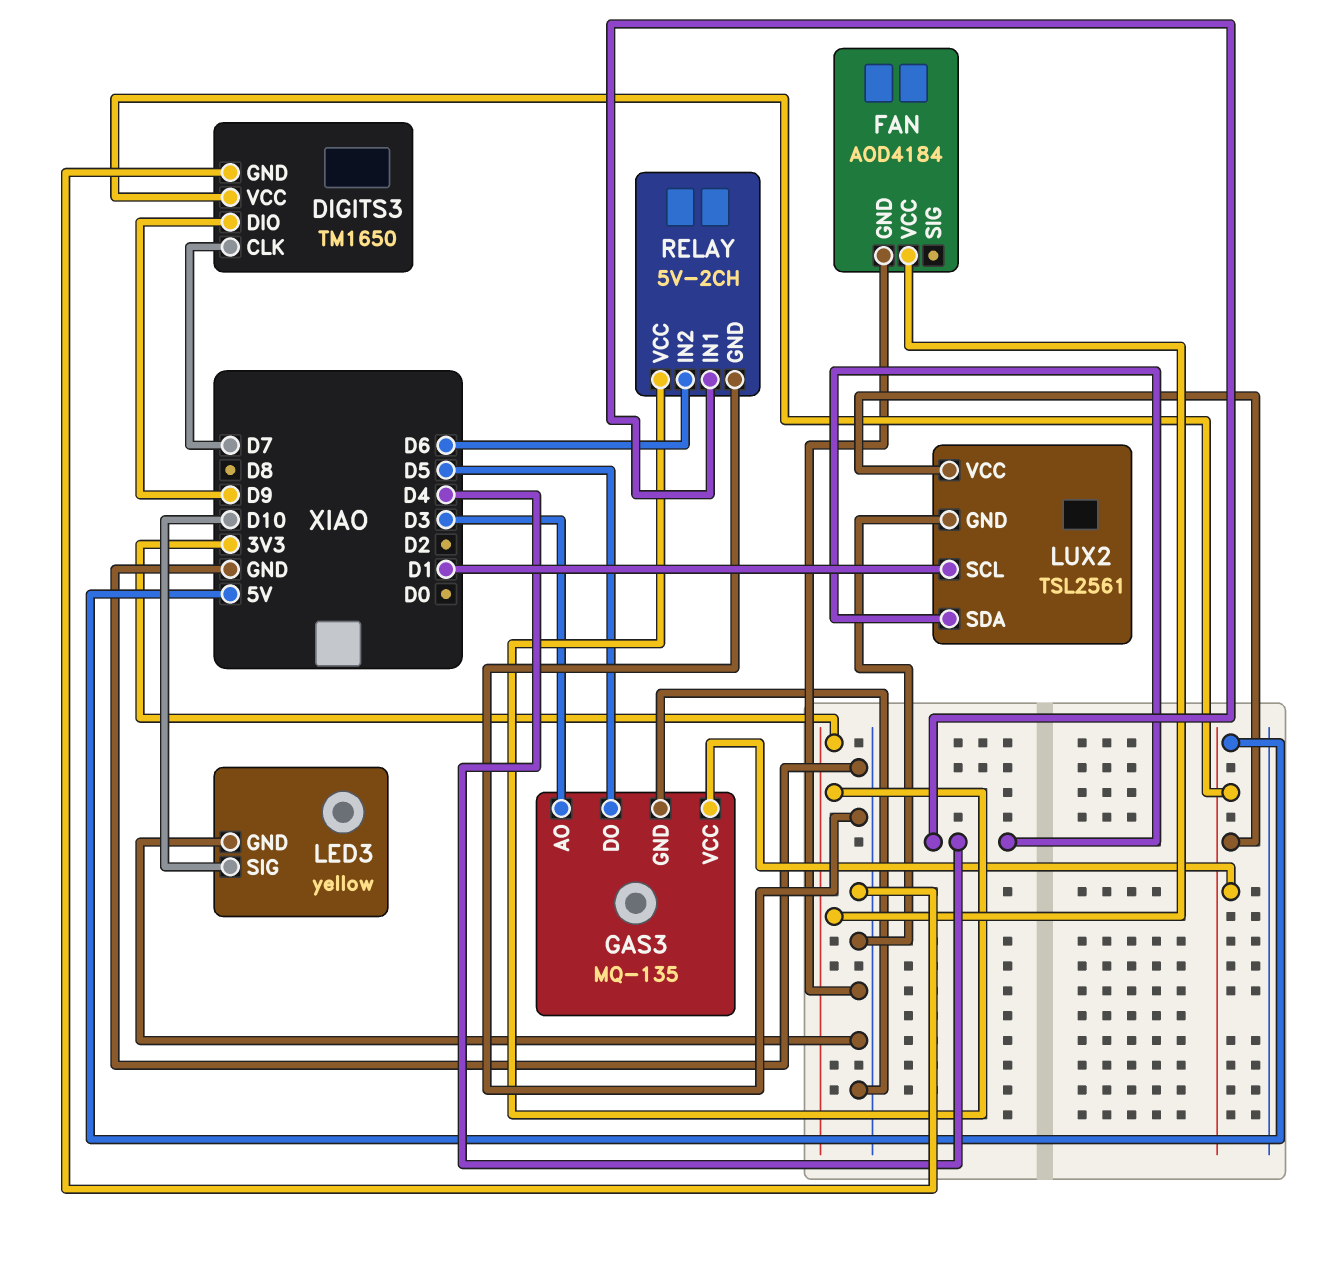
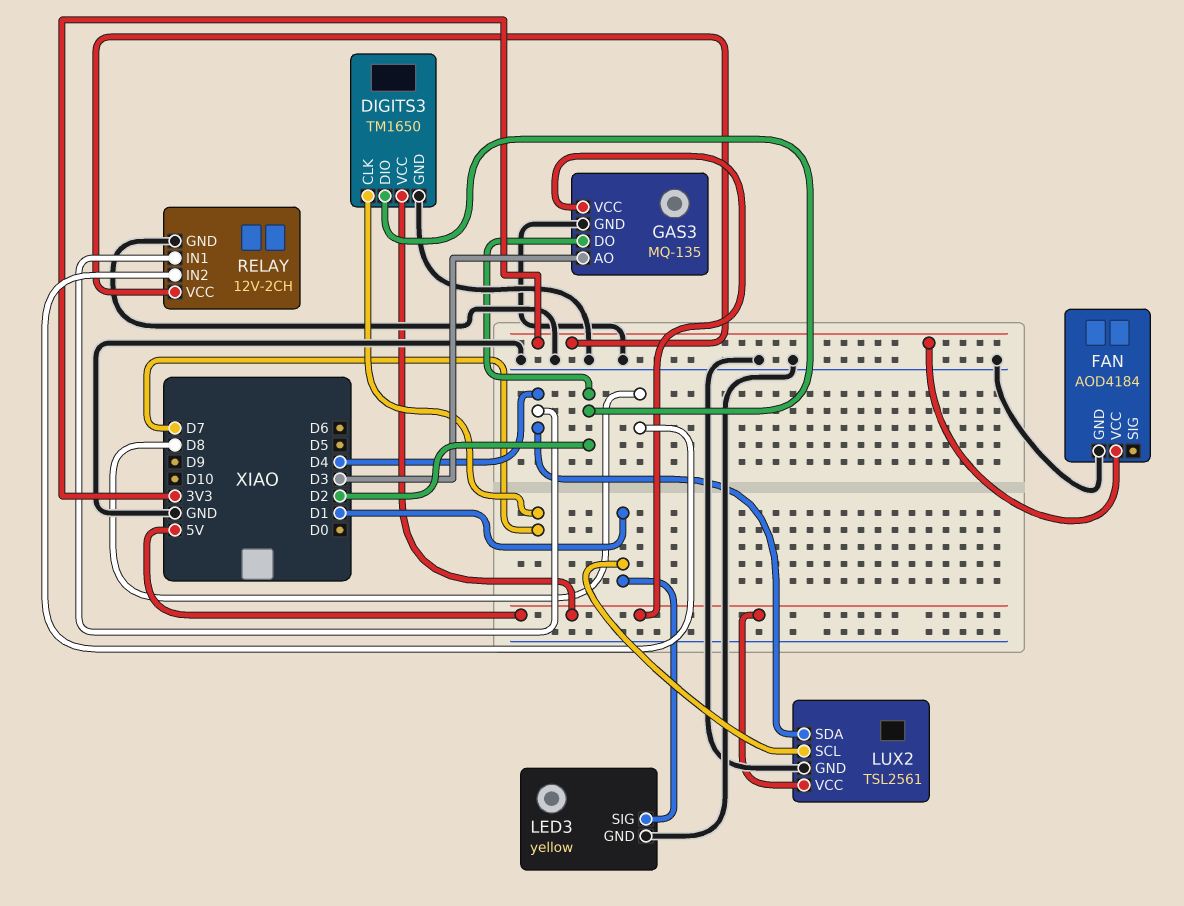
DIGITS3 pin DIO: D9 -> D2
GAS3 pin DO: D5 -> D2
LED3 pin SIG: D10 -> D1
RELAY: 5V-2CH -> 12V-2CH
RELAY pin IN2: D6 -> D8

